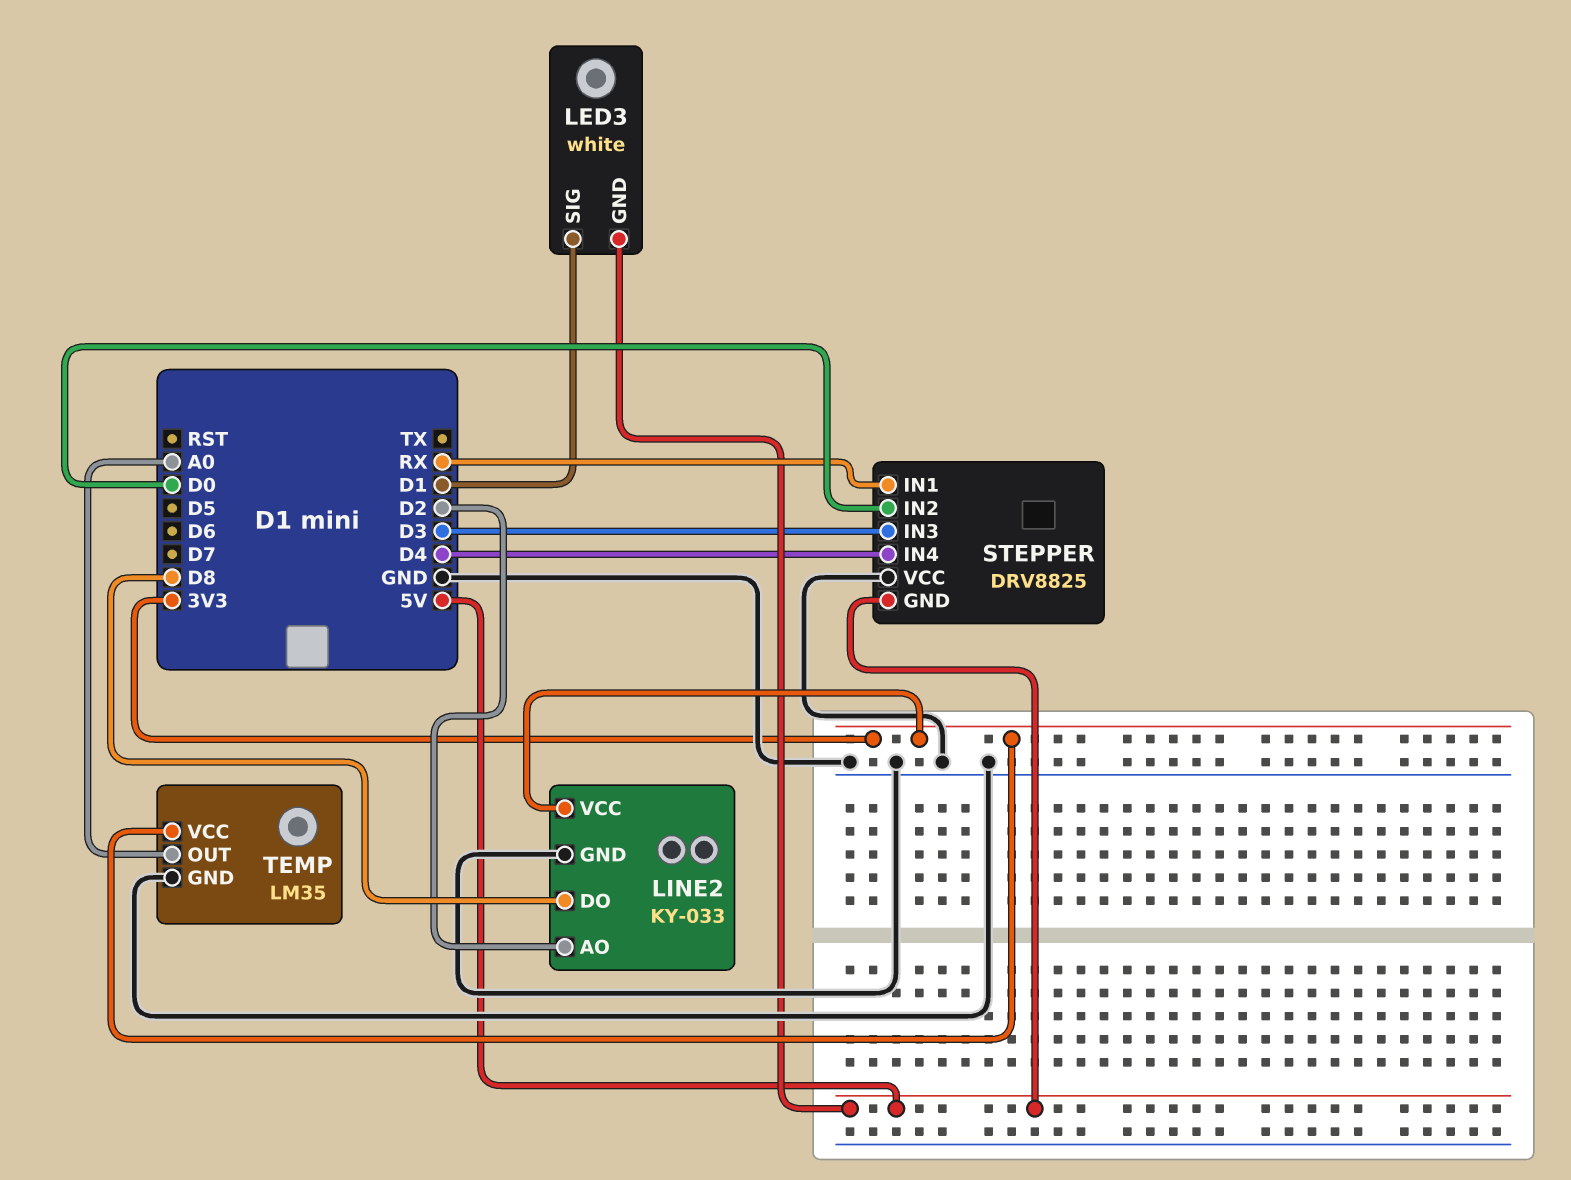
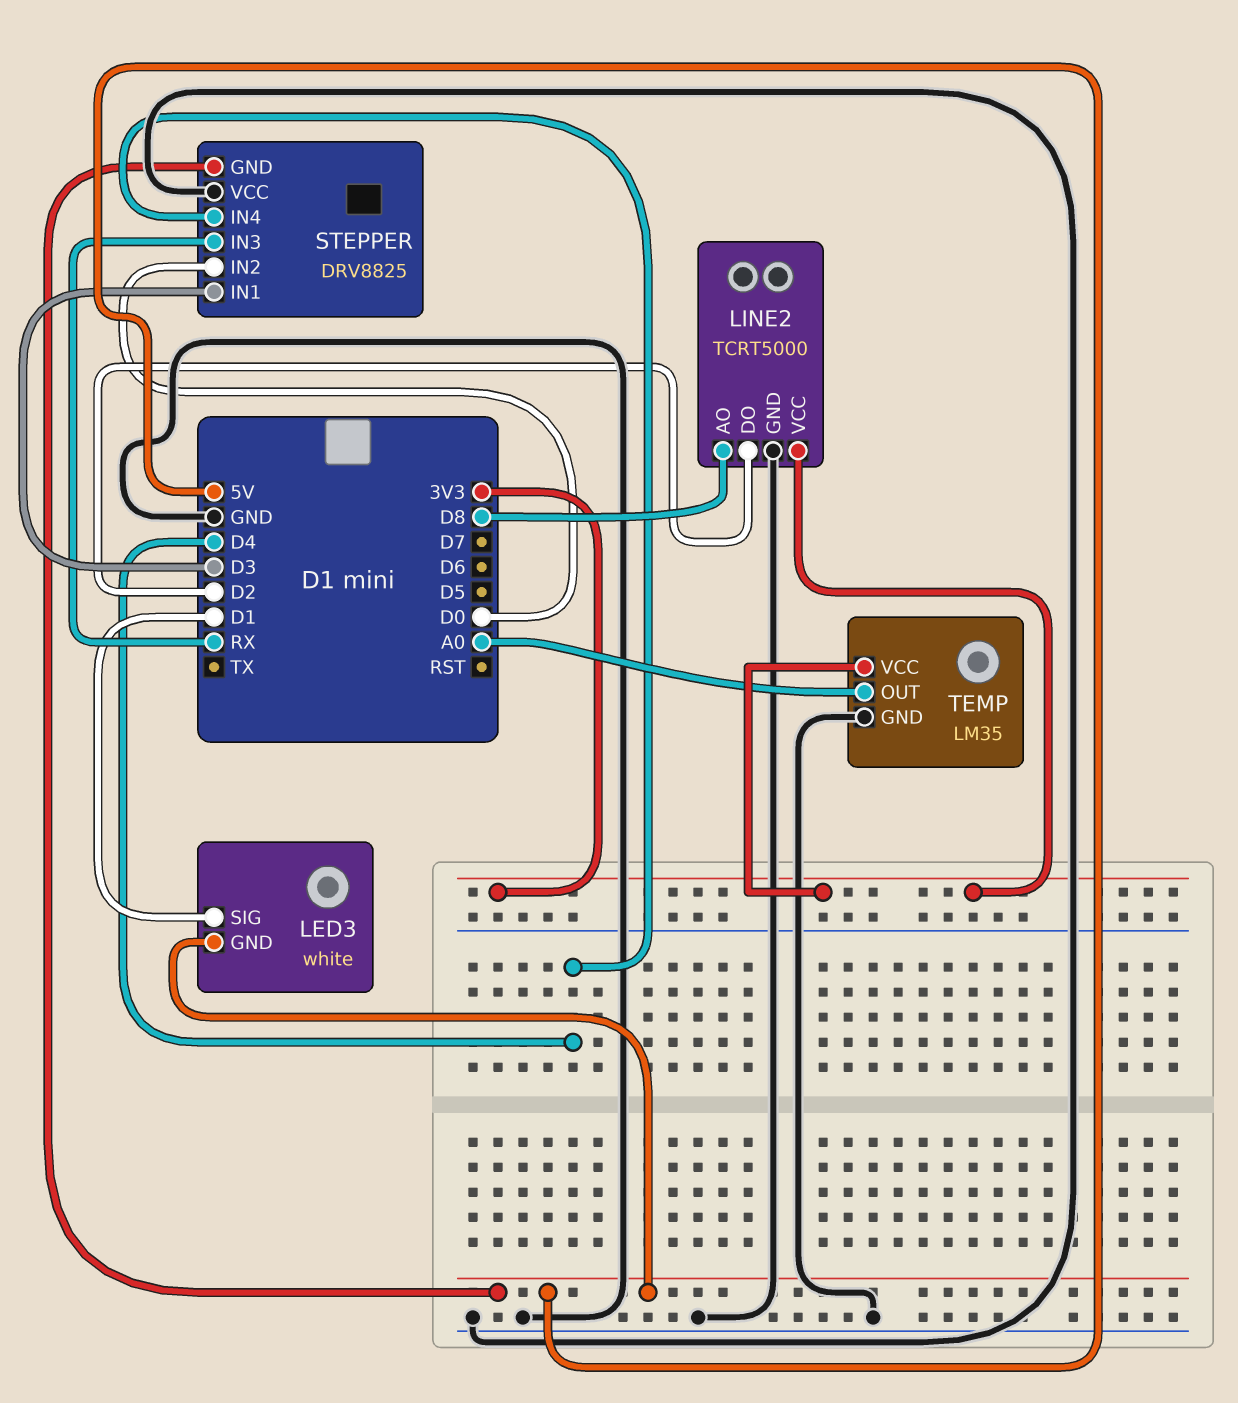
LINE2: KY-033 -> TCRT5000
LINE2 pin AO: D2 -> D8
LINE2 pin DO: D8 -> D2
STEPPER pin IN1: RX -> D3
STEPPER pin IN3: D3 -> RX

